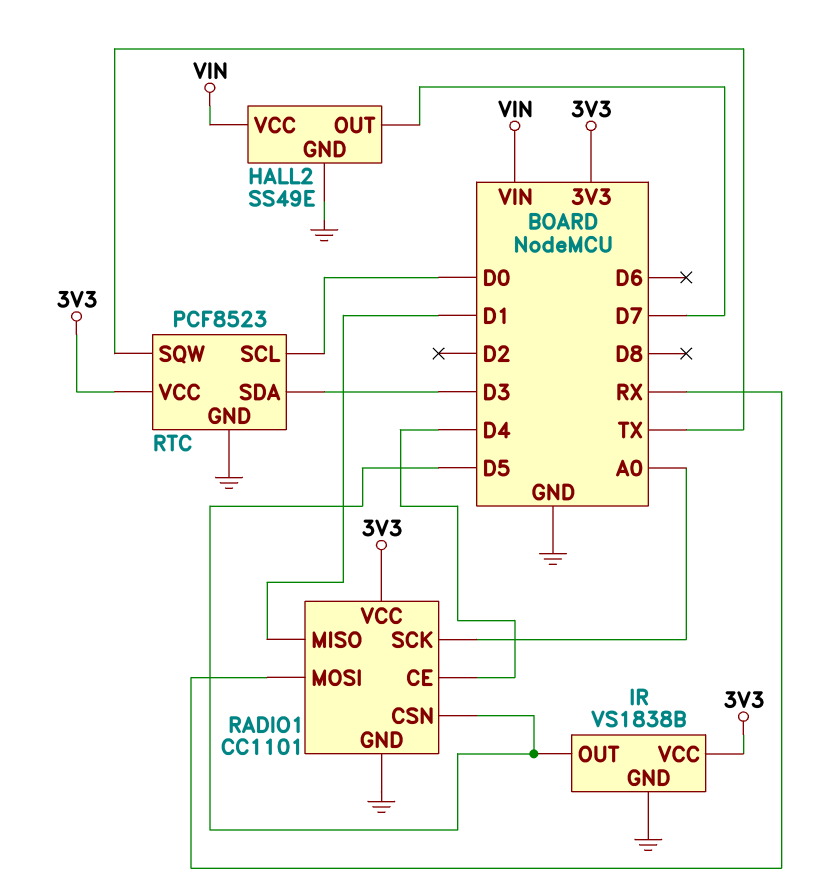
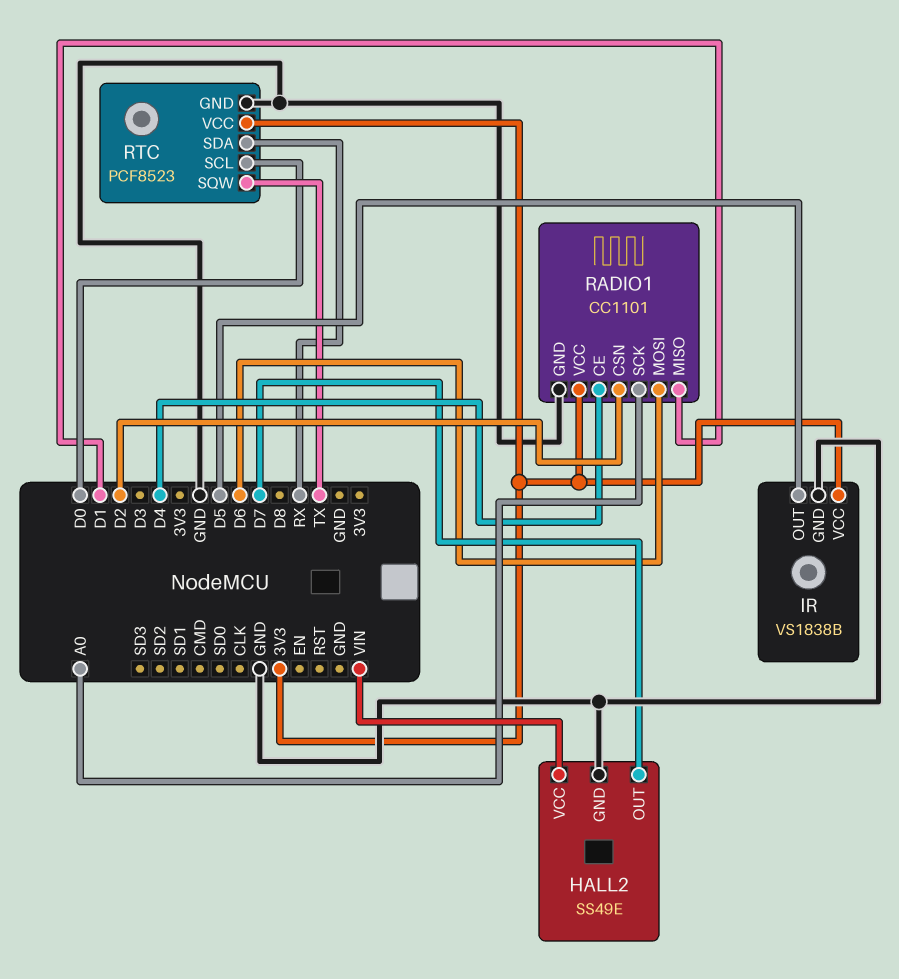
RADIO1 pin CSN: D5 -> D2
RADIO1 pin MOSI: RX -> D6
RTC pin SDA: D3 -> RX

